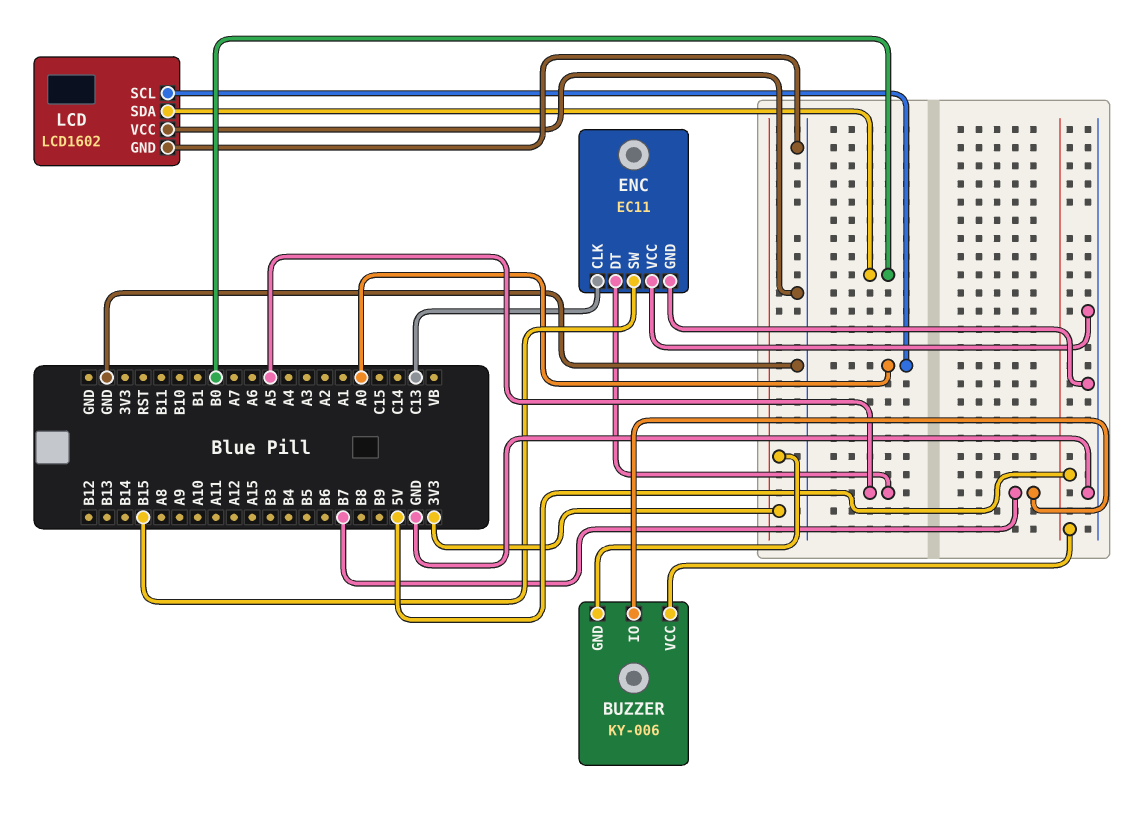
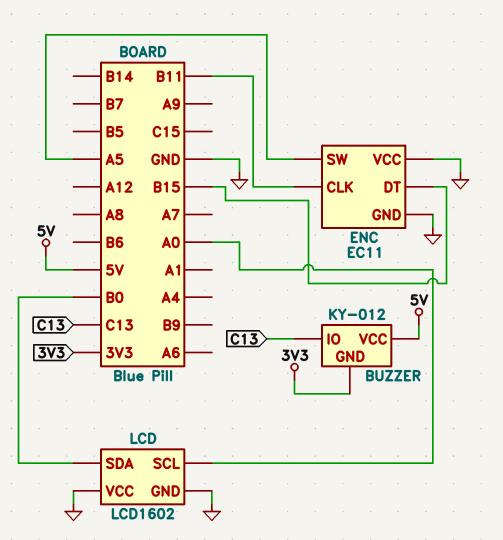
BUZZER: KY-006 -> KY-012
BUZZER pin IO: B7 -> C13
ENC pin CLK: C13 -> B11
ENC pin DT: A5 -> B15
ENC pin SW: B15 -> A5

